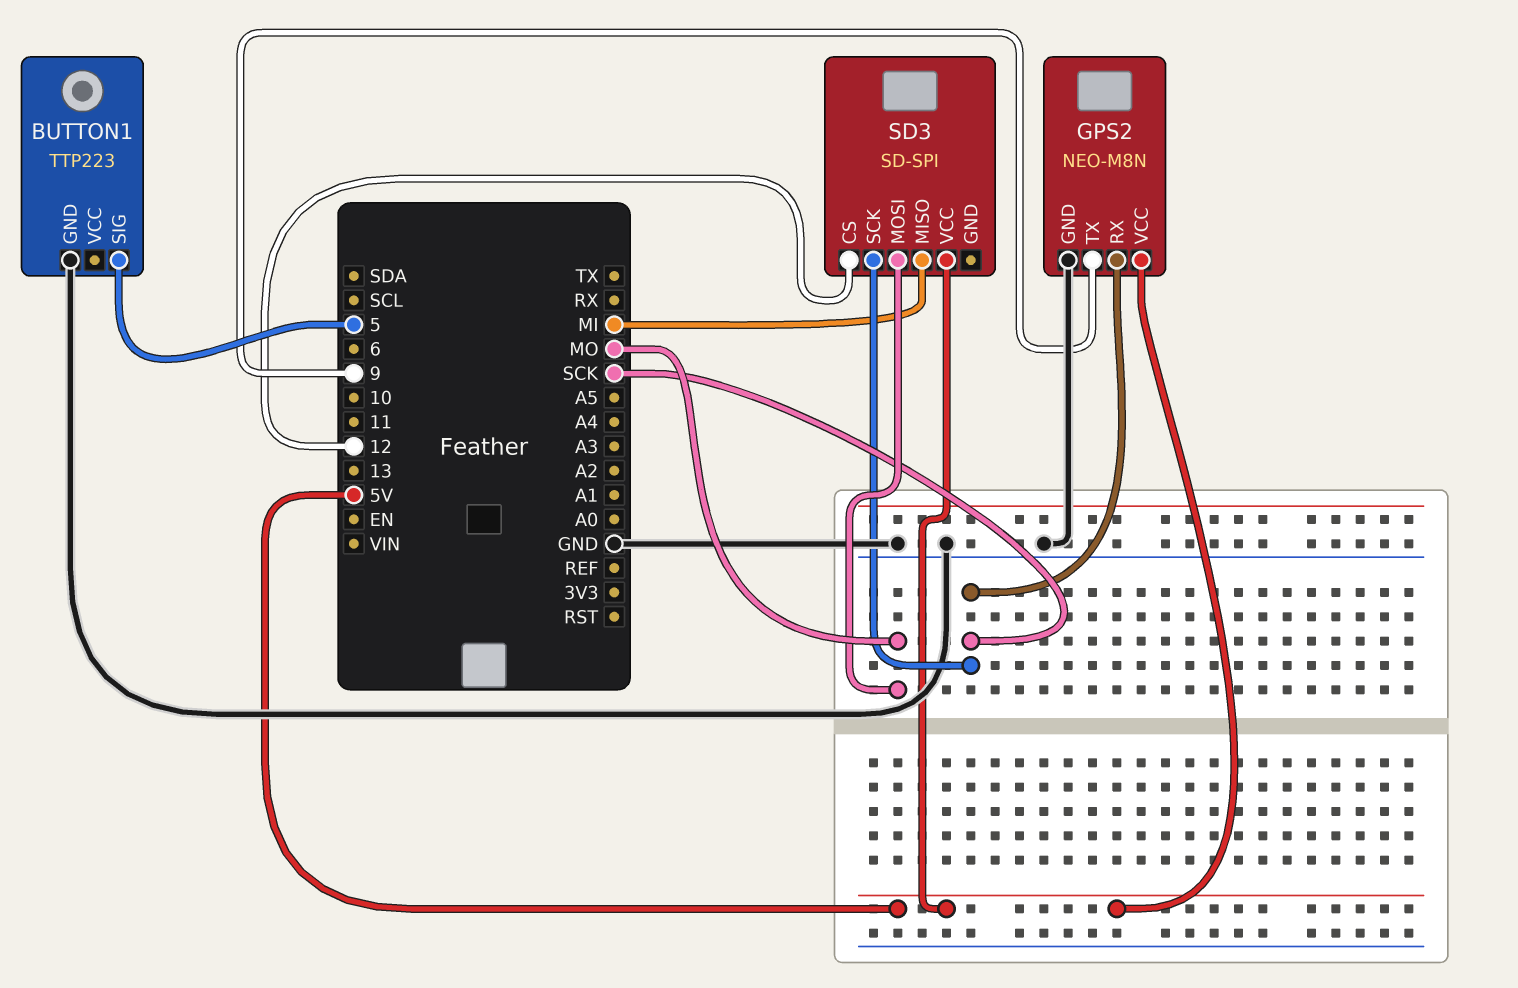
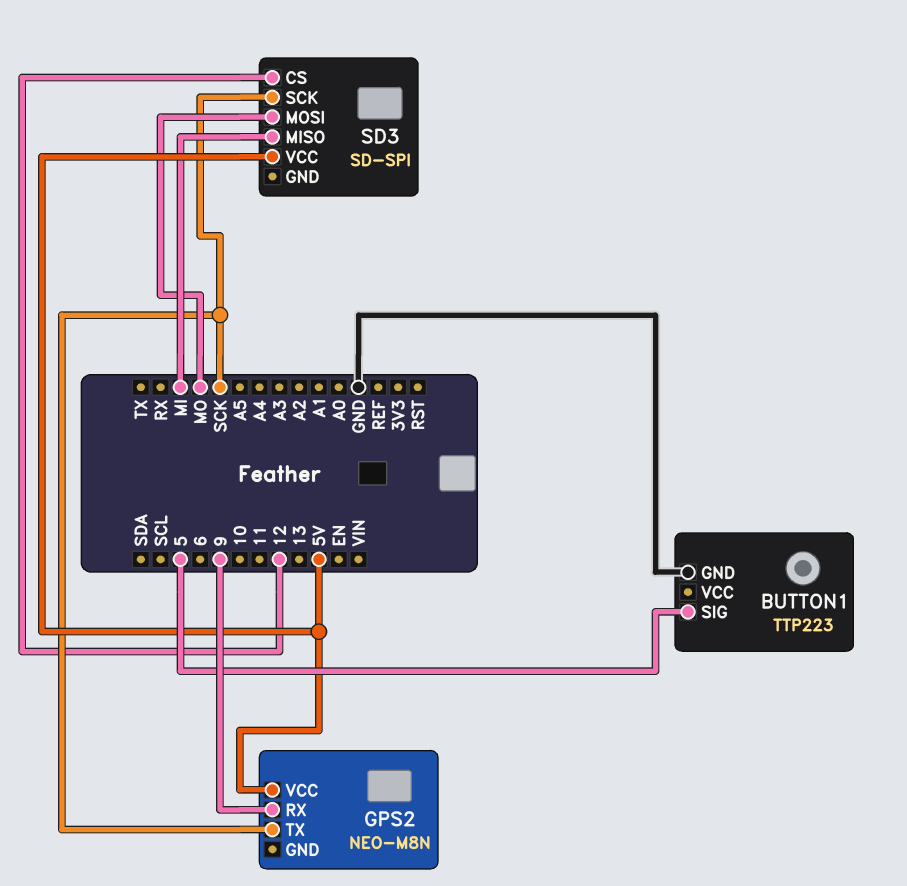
GPS2 pin GND: GND -> none
GPS2 pin RX: SCK -> 9
GPS2 pin TX: 9 -> SCK

